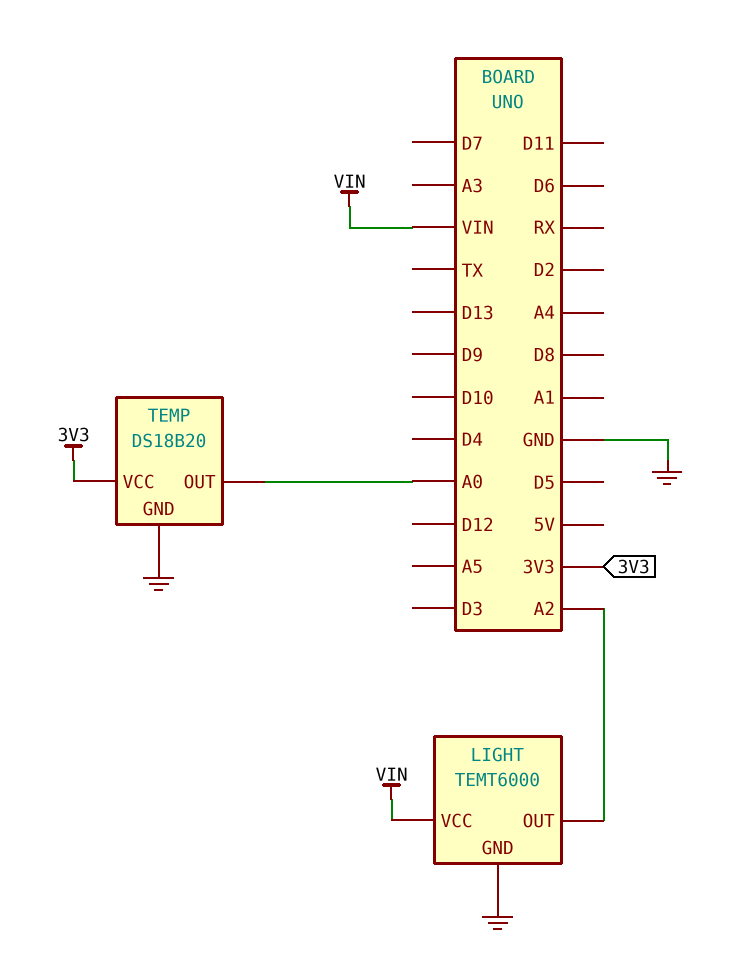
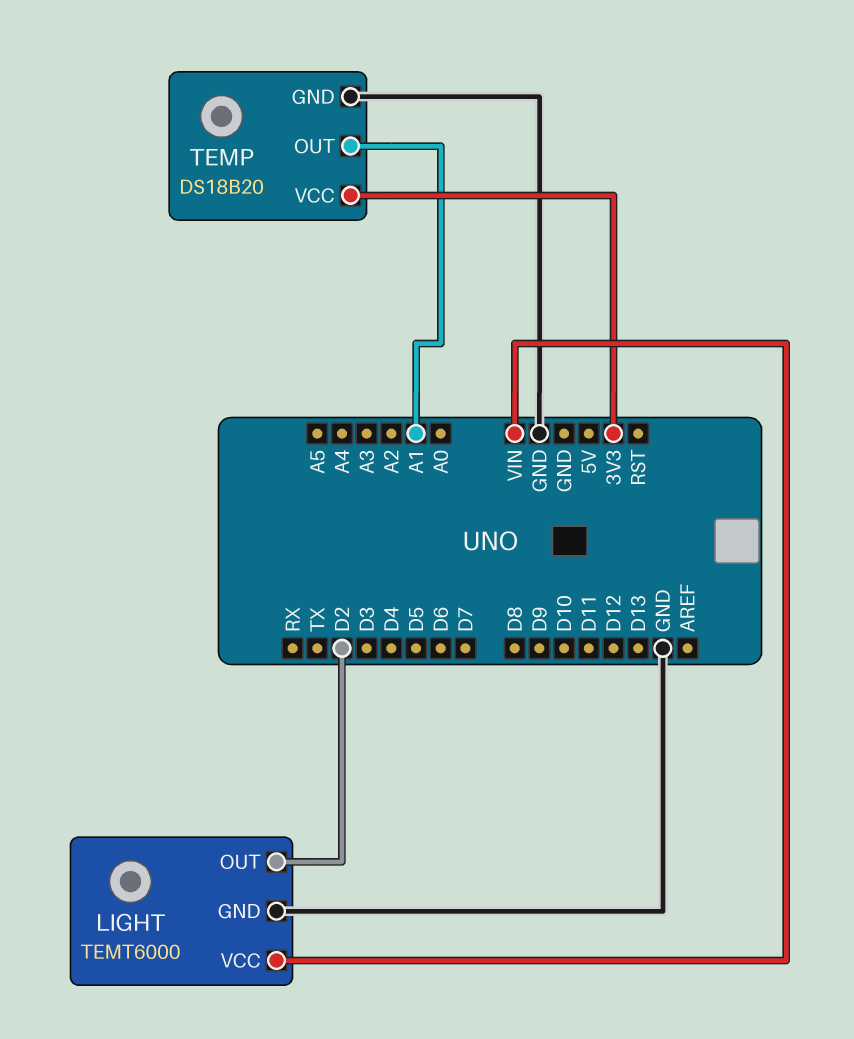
LIGHT pin OUT: A2 -> D2
TEMP pin OUT: A0 -> A1

